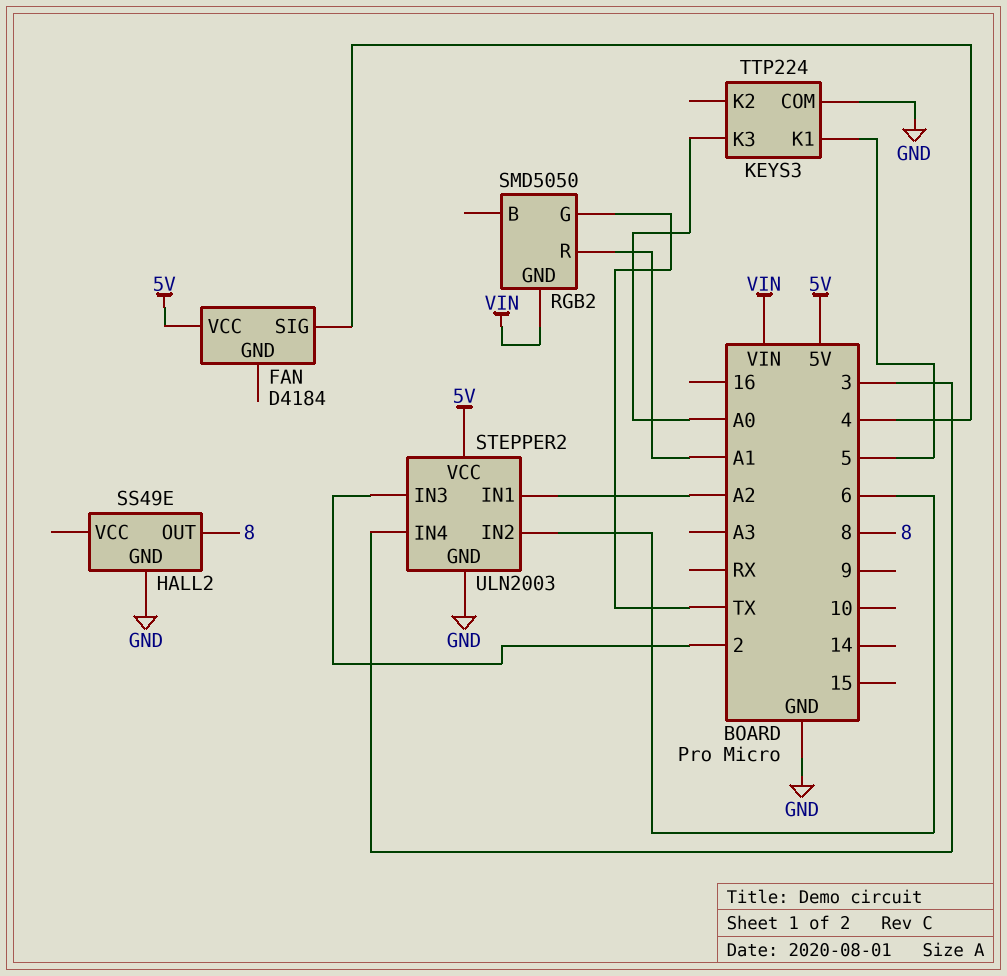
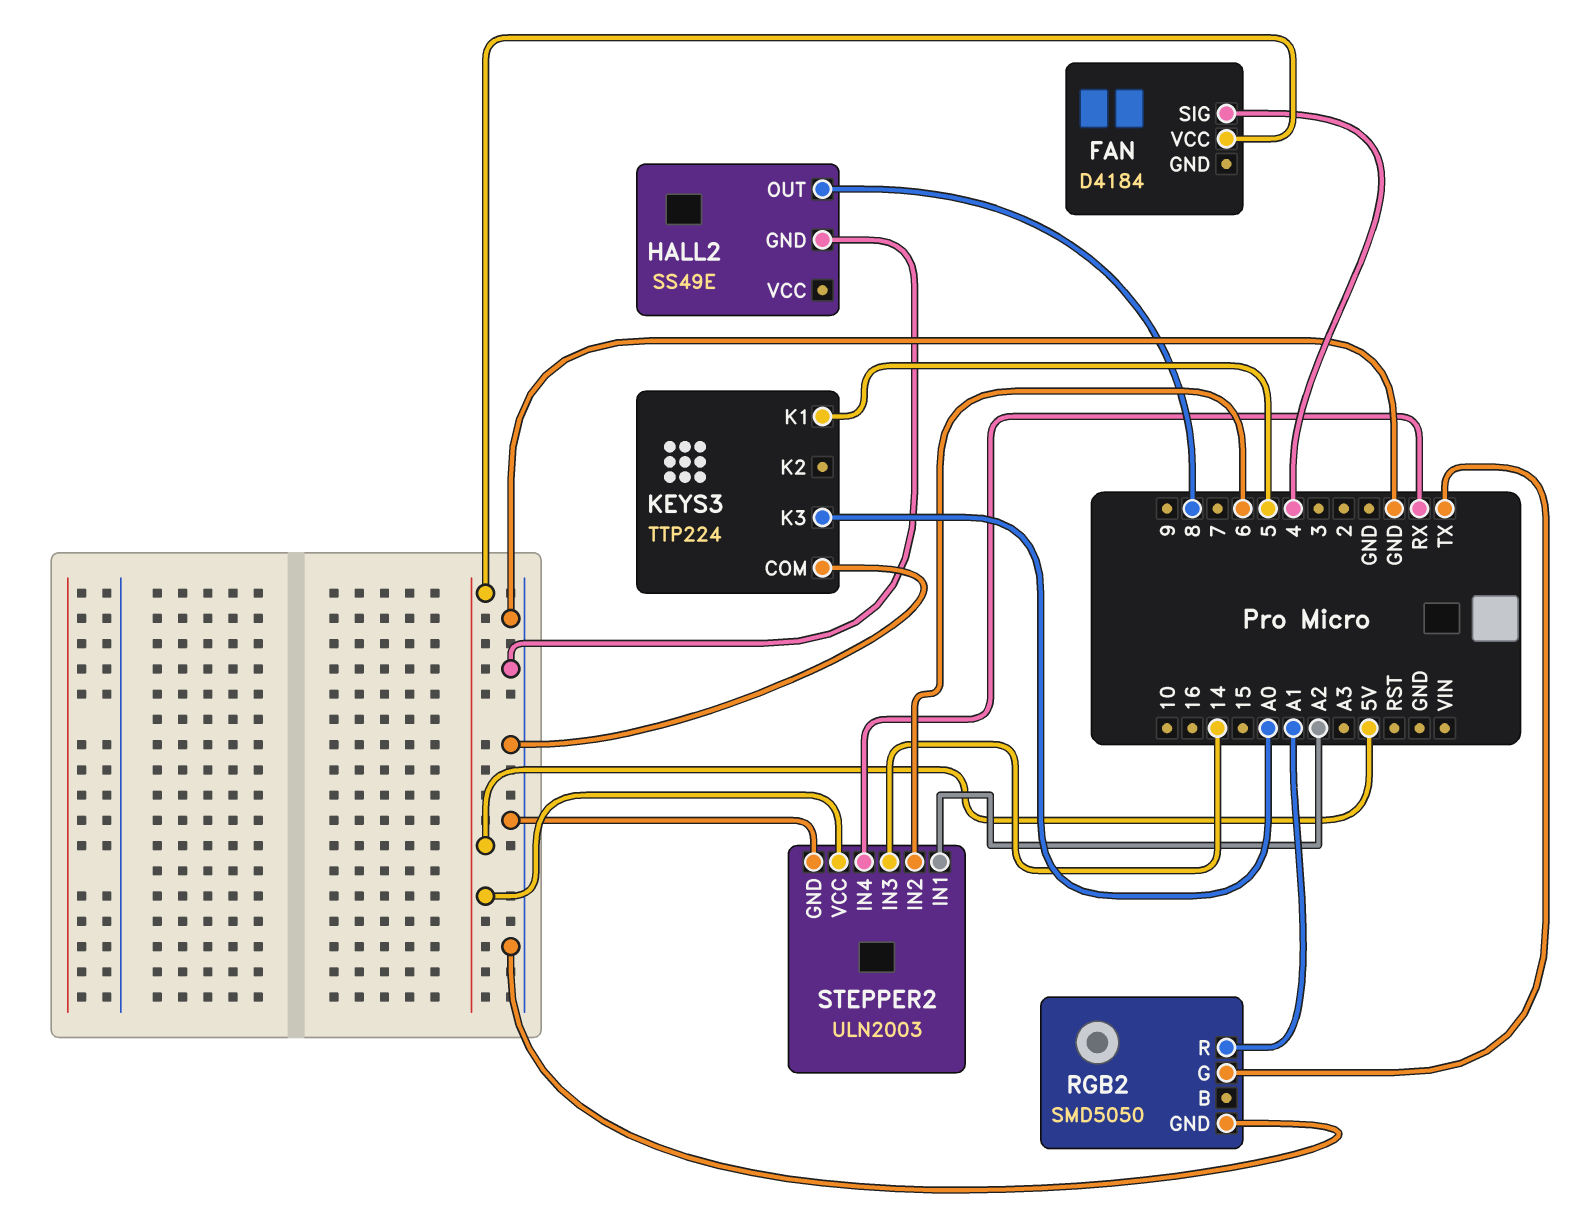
RGB2 pin GND: VIN -> GND
STEPPER2 pin IN3: 2 -> 14
STEPPER2 pin IN4: 3 -> RX

